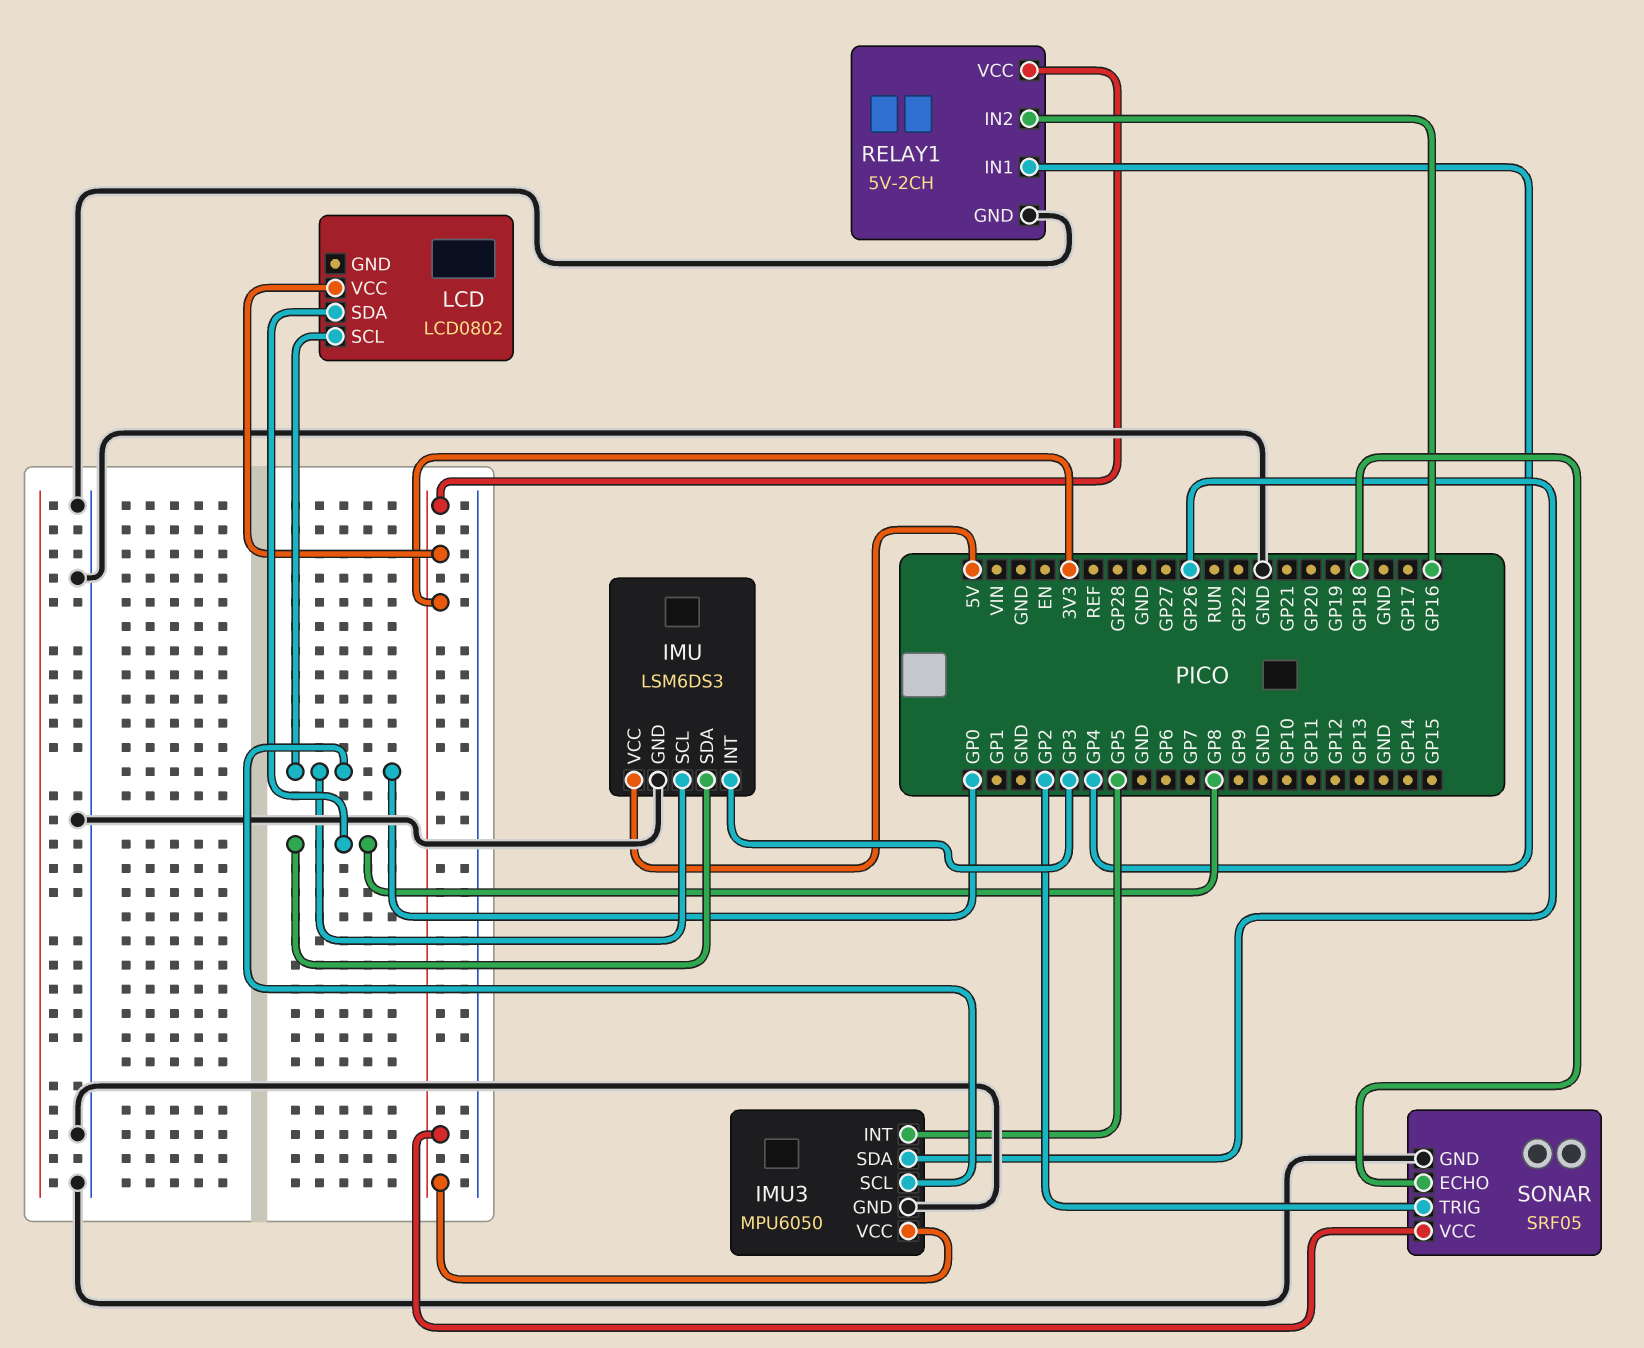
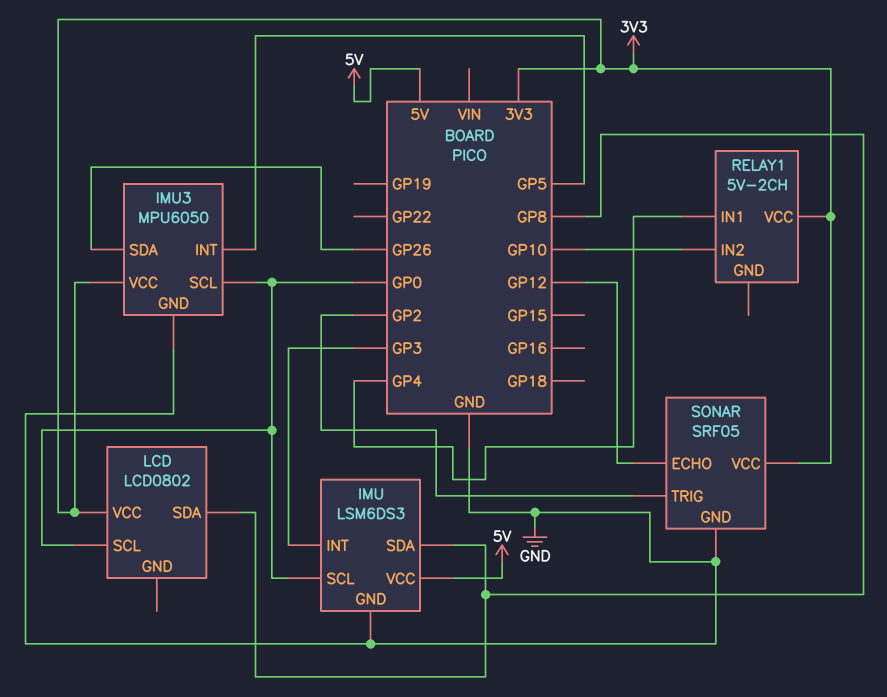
RELAY1 pin GND: GND -> none
RELAY1 pin IN2: GP16 -> GP10
SONAR pin ECHO: GP18 -> GP12

